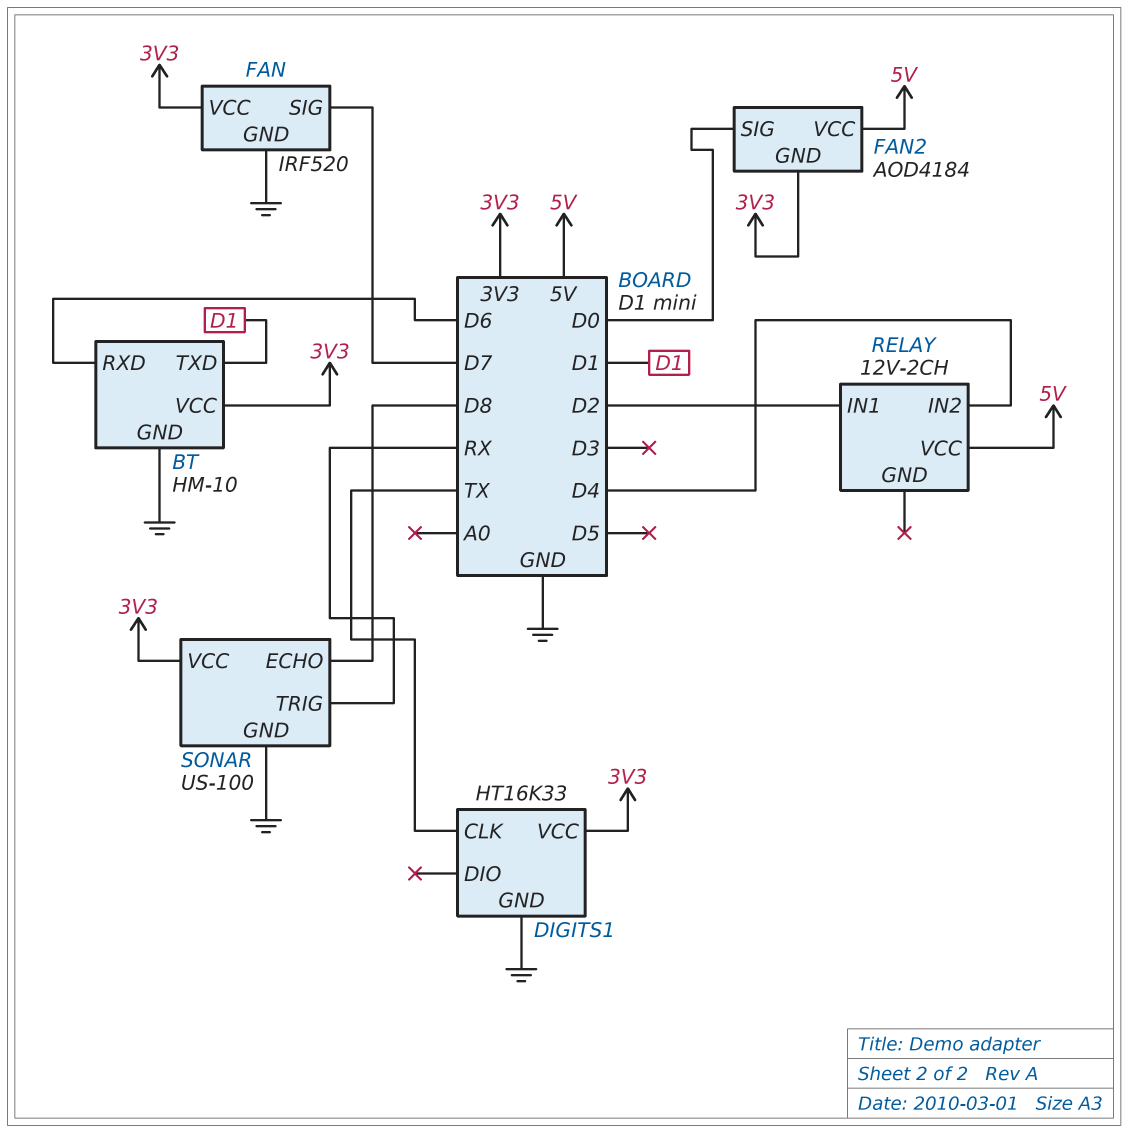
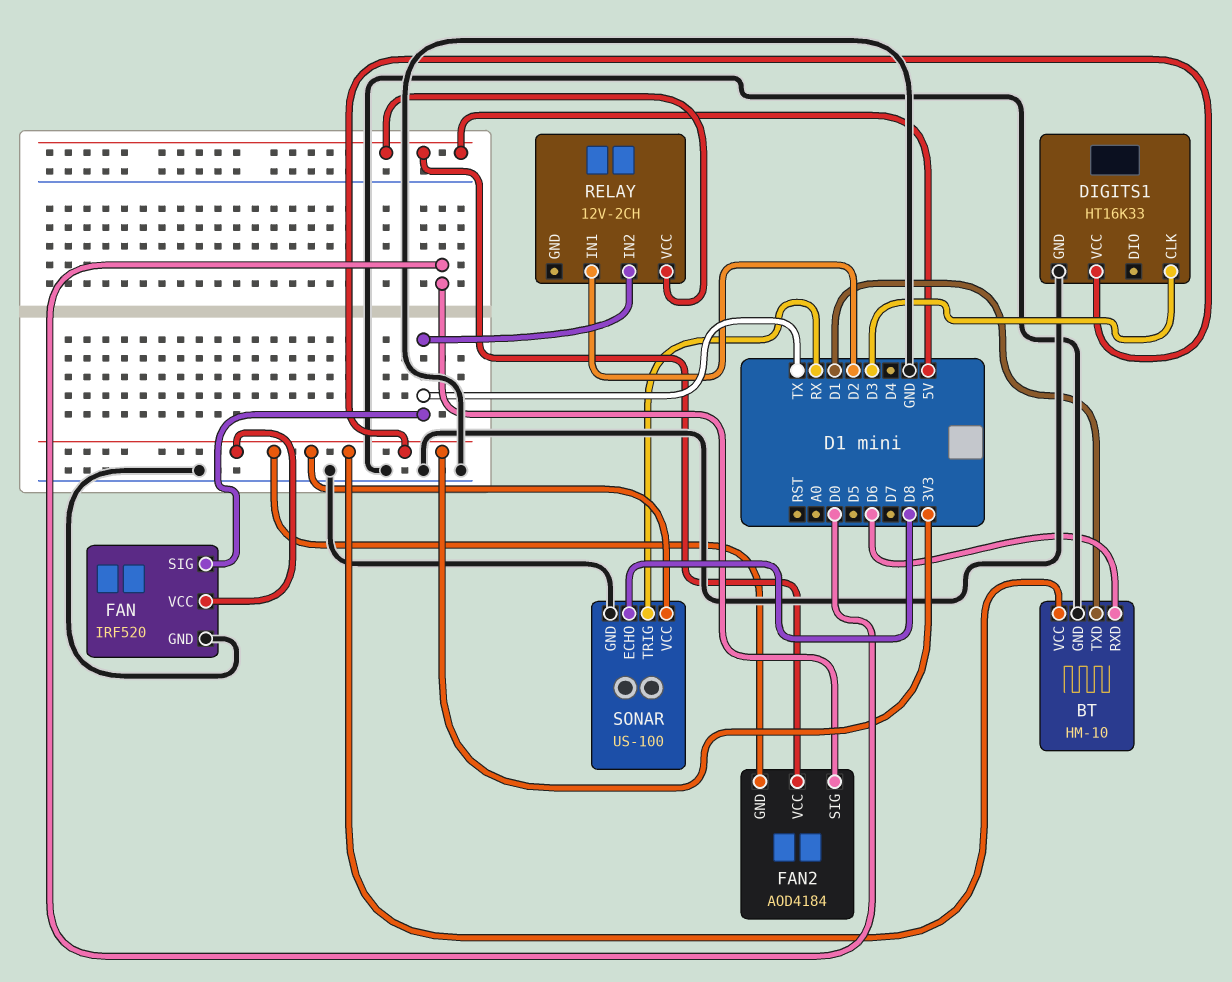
DIGITS1 pin CLK: TX -> D3
FAN pin SIG: D7 -> TX
RELAY pin IN2: D4 -> TX

